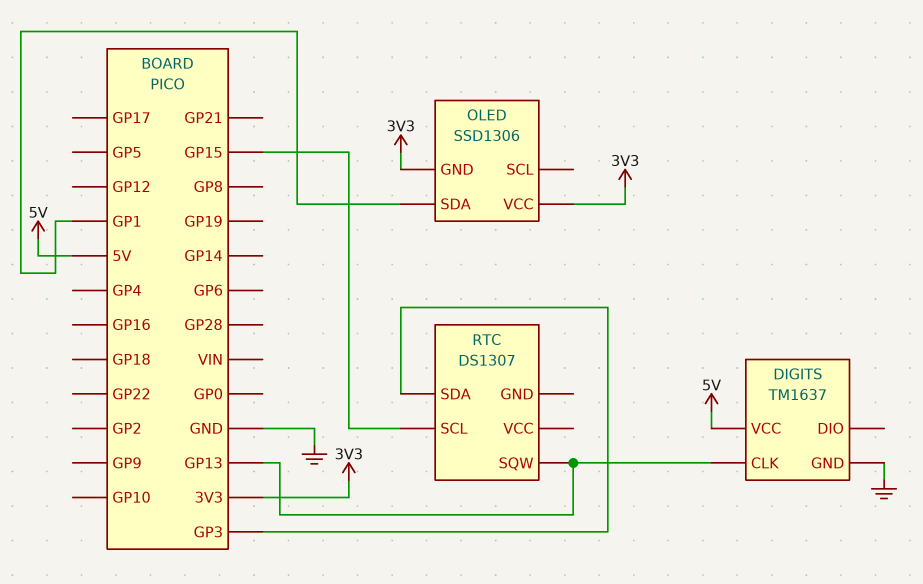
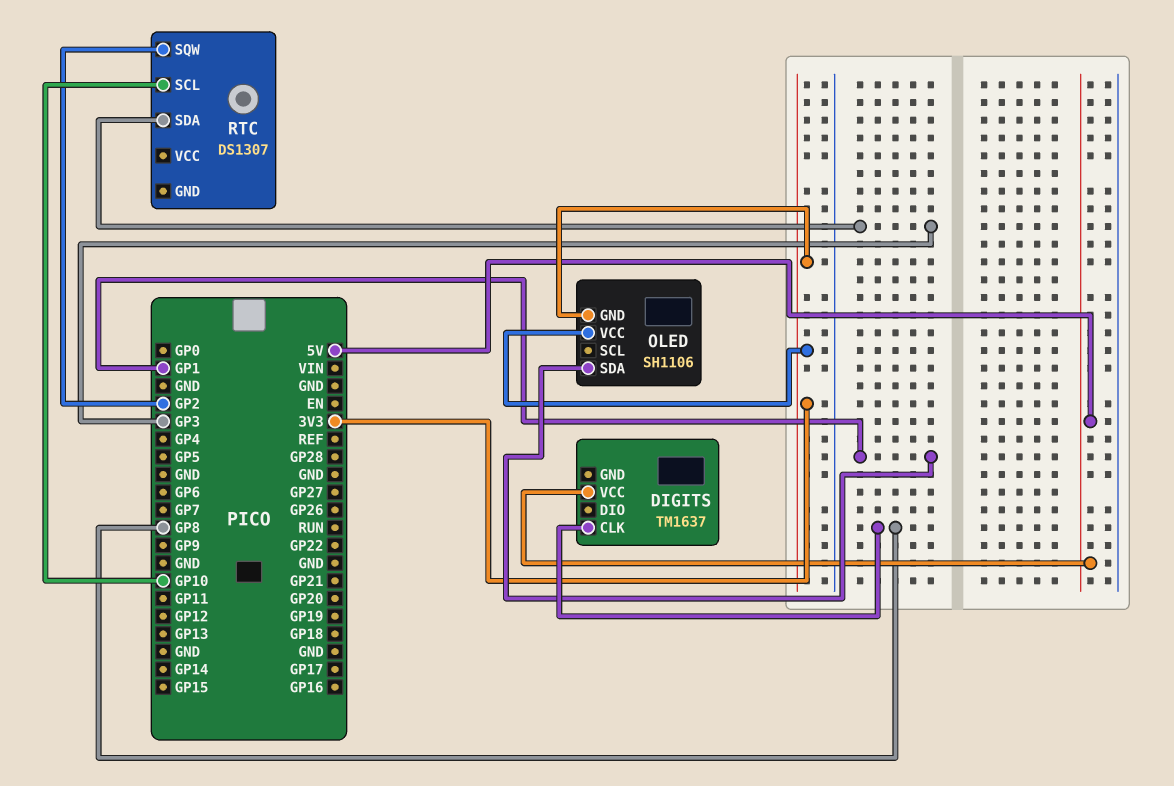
DIGITS pin CLK: GP13 -> GP8
DIGITS pin GND: GND -> none
OLED: SSD1306 -> SH1106
RTC pin SCL: GP15 -> GP10
RTC pin SQW: GP13 -> GP2

